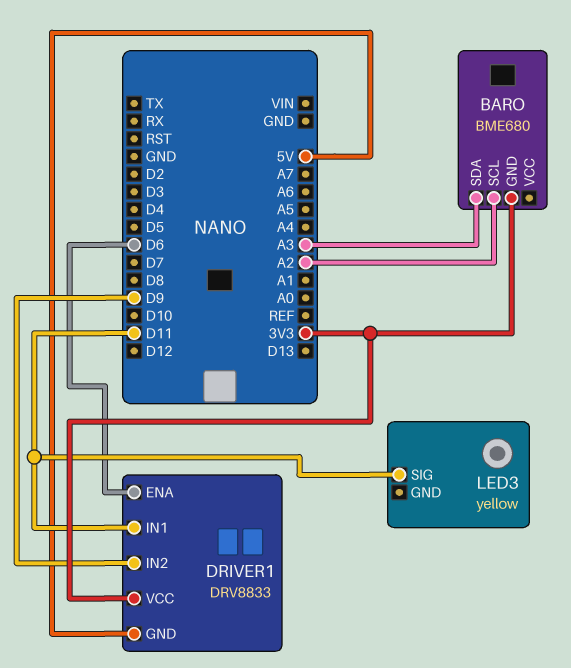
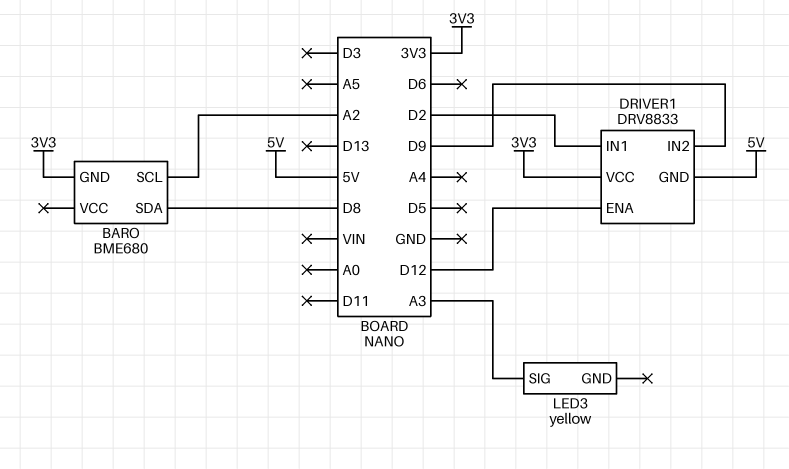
BARO pin SDA: A3 -> D8
DRIVER1 pin ENA: D6 -> D12
DRIVER1 pin IN1: D11 -> D2
LED3 pin SIG: D11 -> A3

